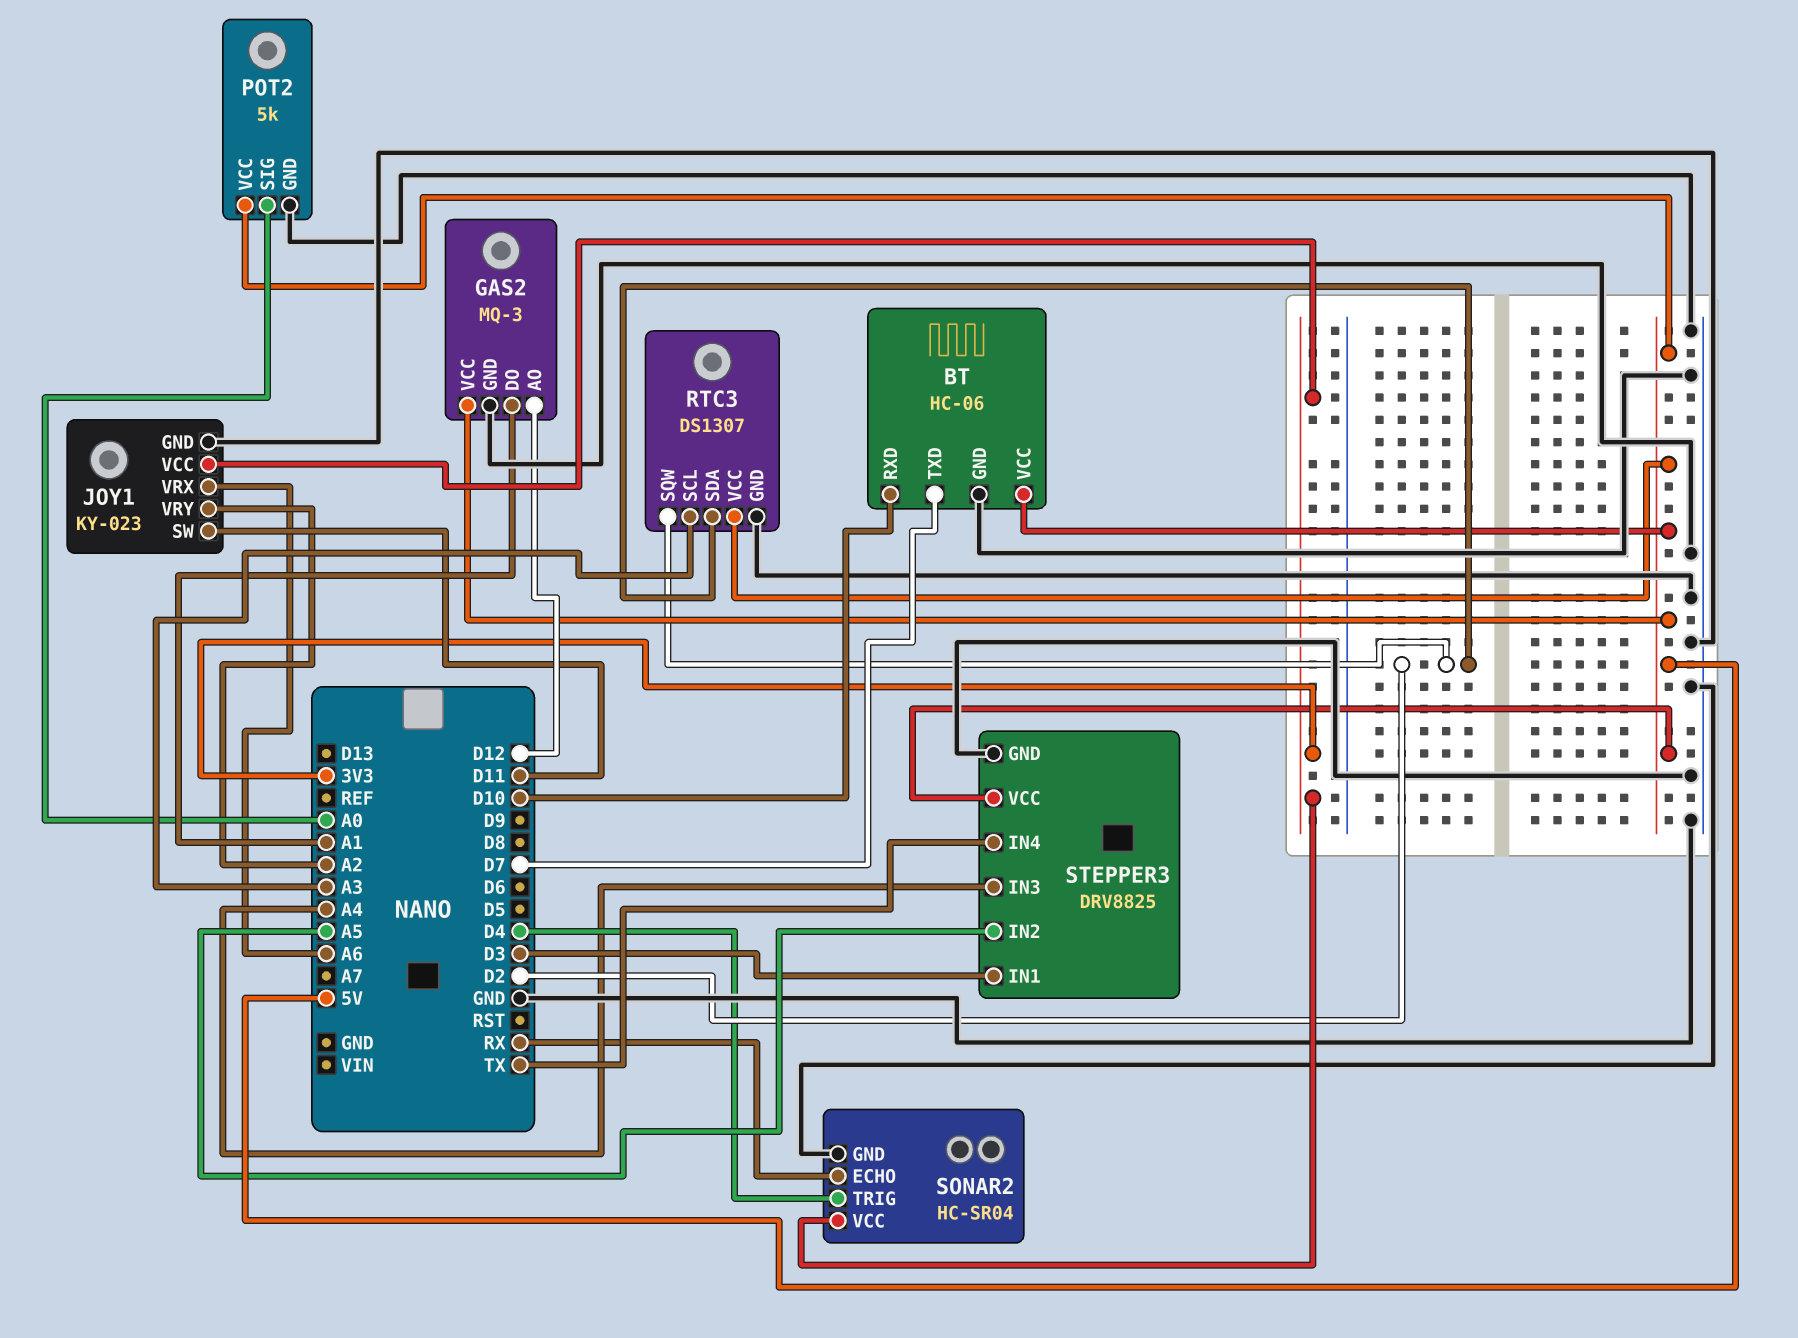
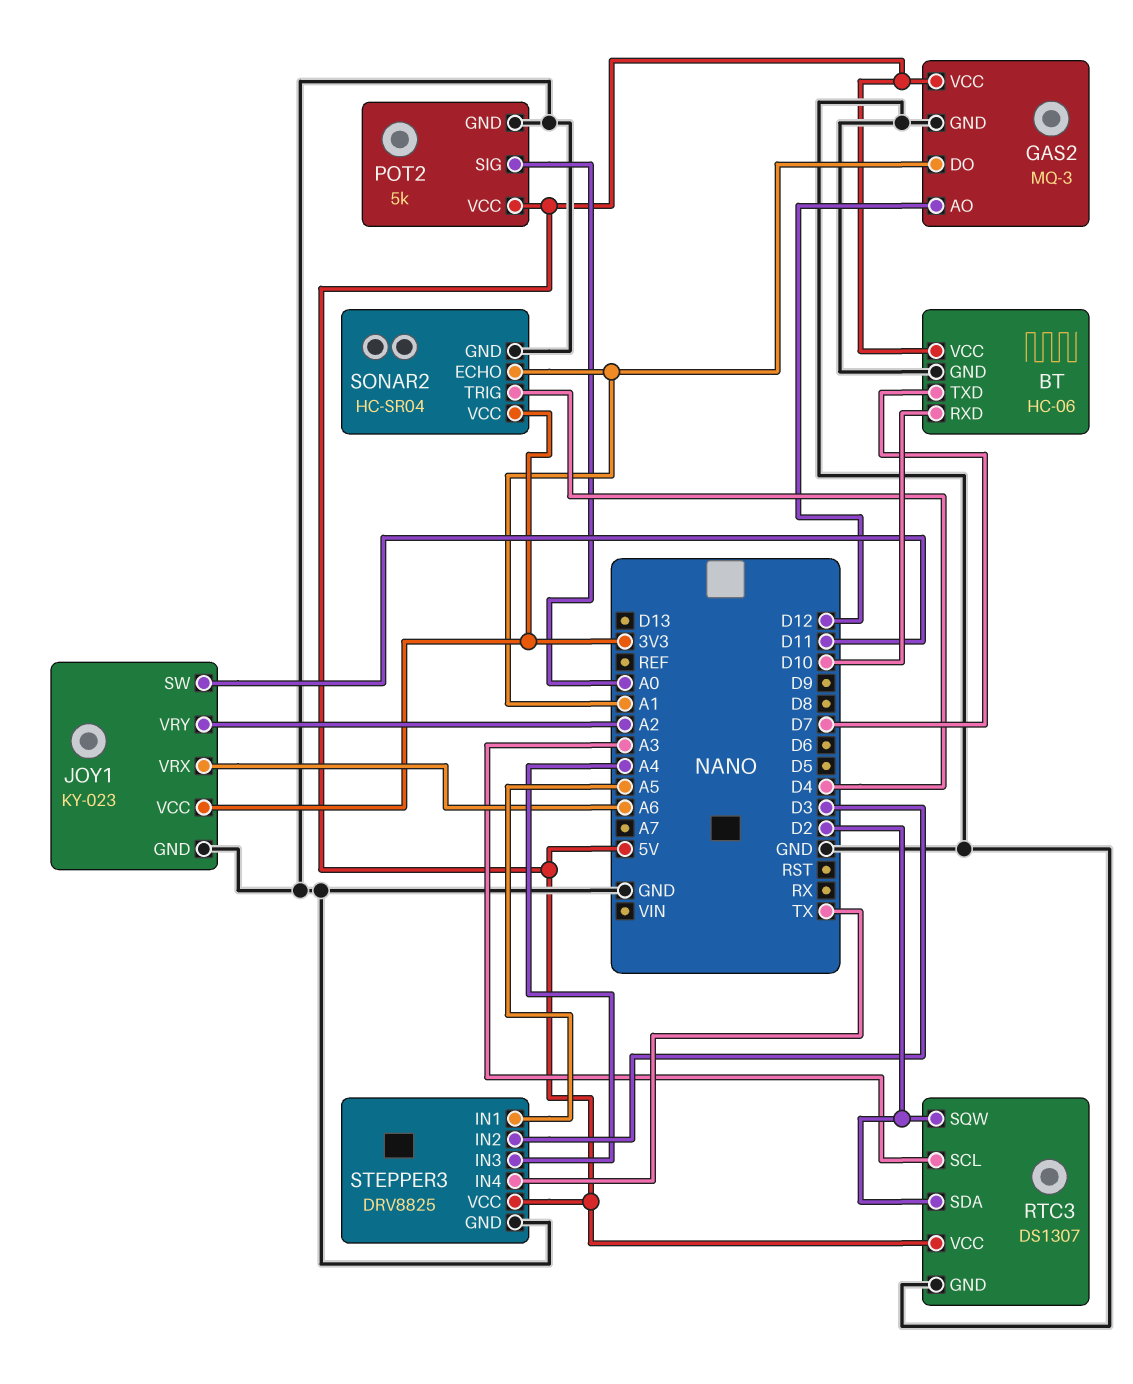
SONAR2 pin ECHO: RX -> A1
STEPPER3 pin IN1: D3 -> A5
STEPPER3 pin IN2: A5 -> D3

